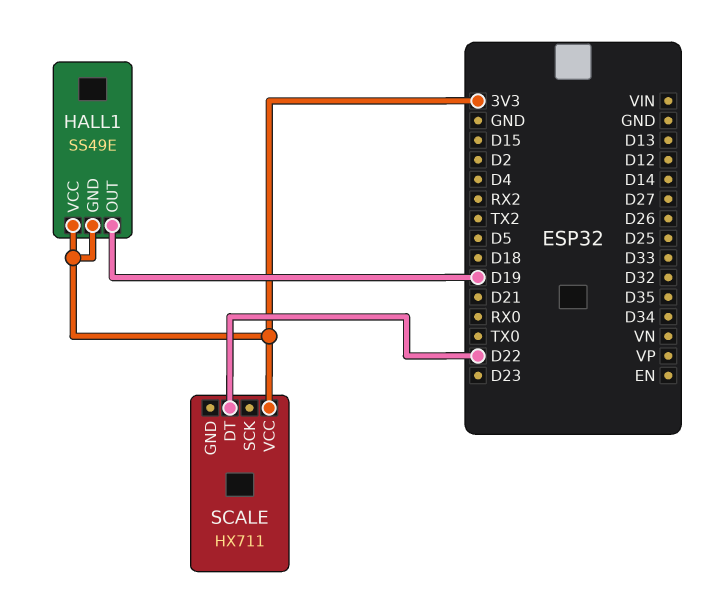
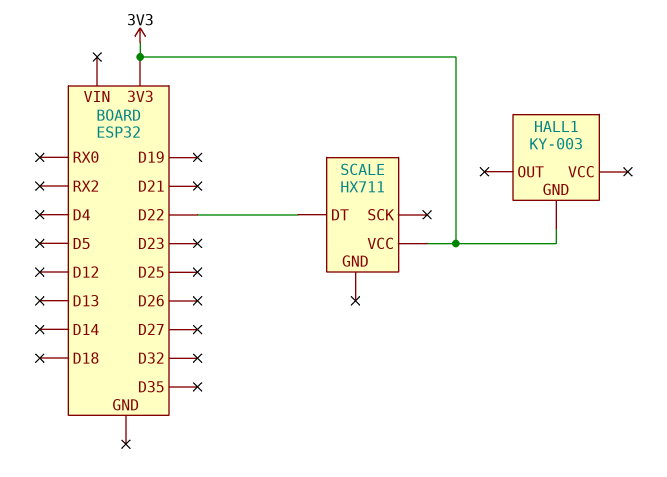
HALL1: SS49E -> KY-003
HALL1 pin OUT: D19 -> none
HALL1 pin VCC: 3V3 -> none

